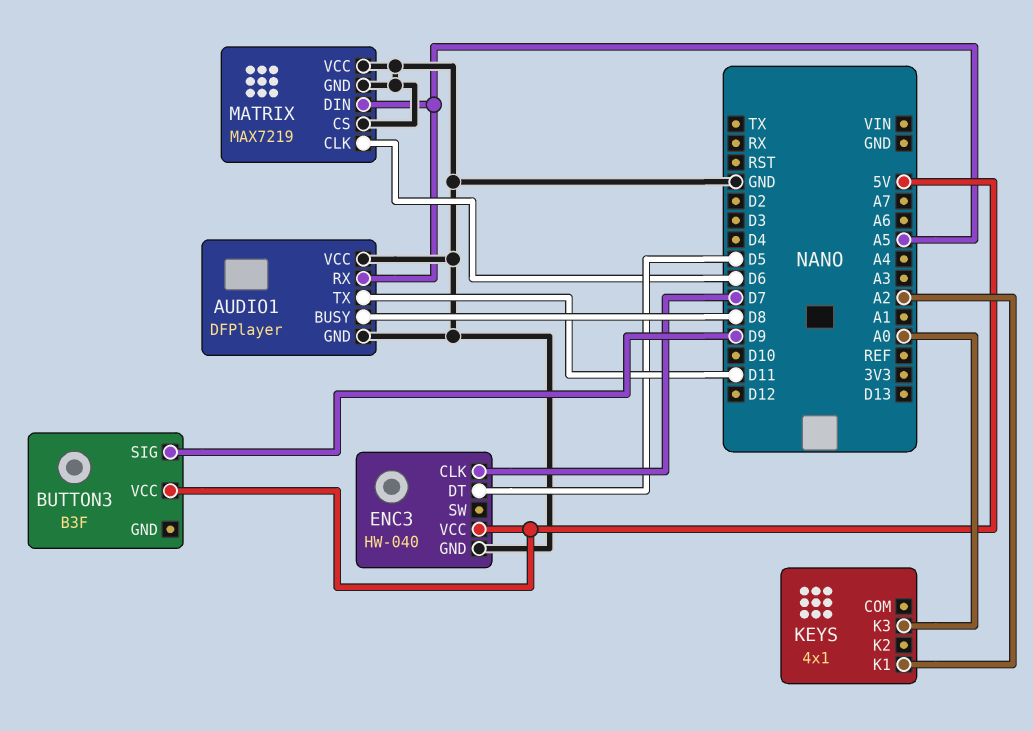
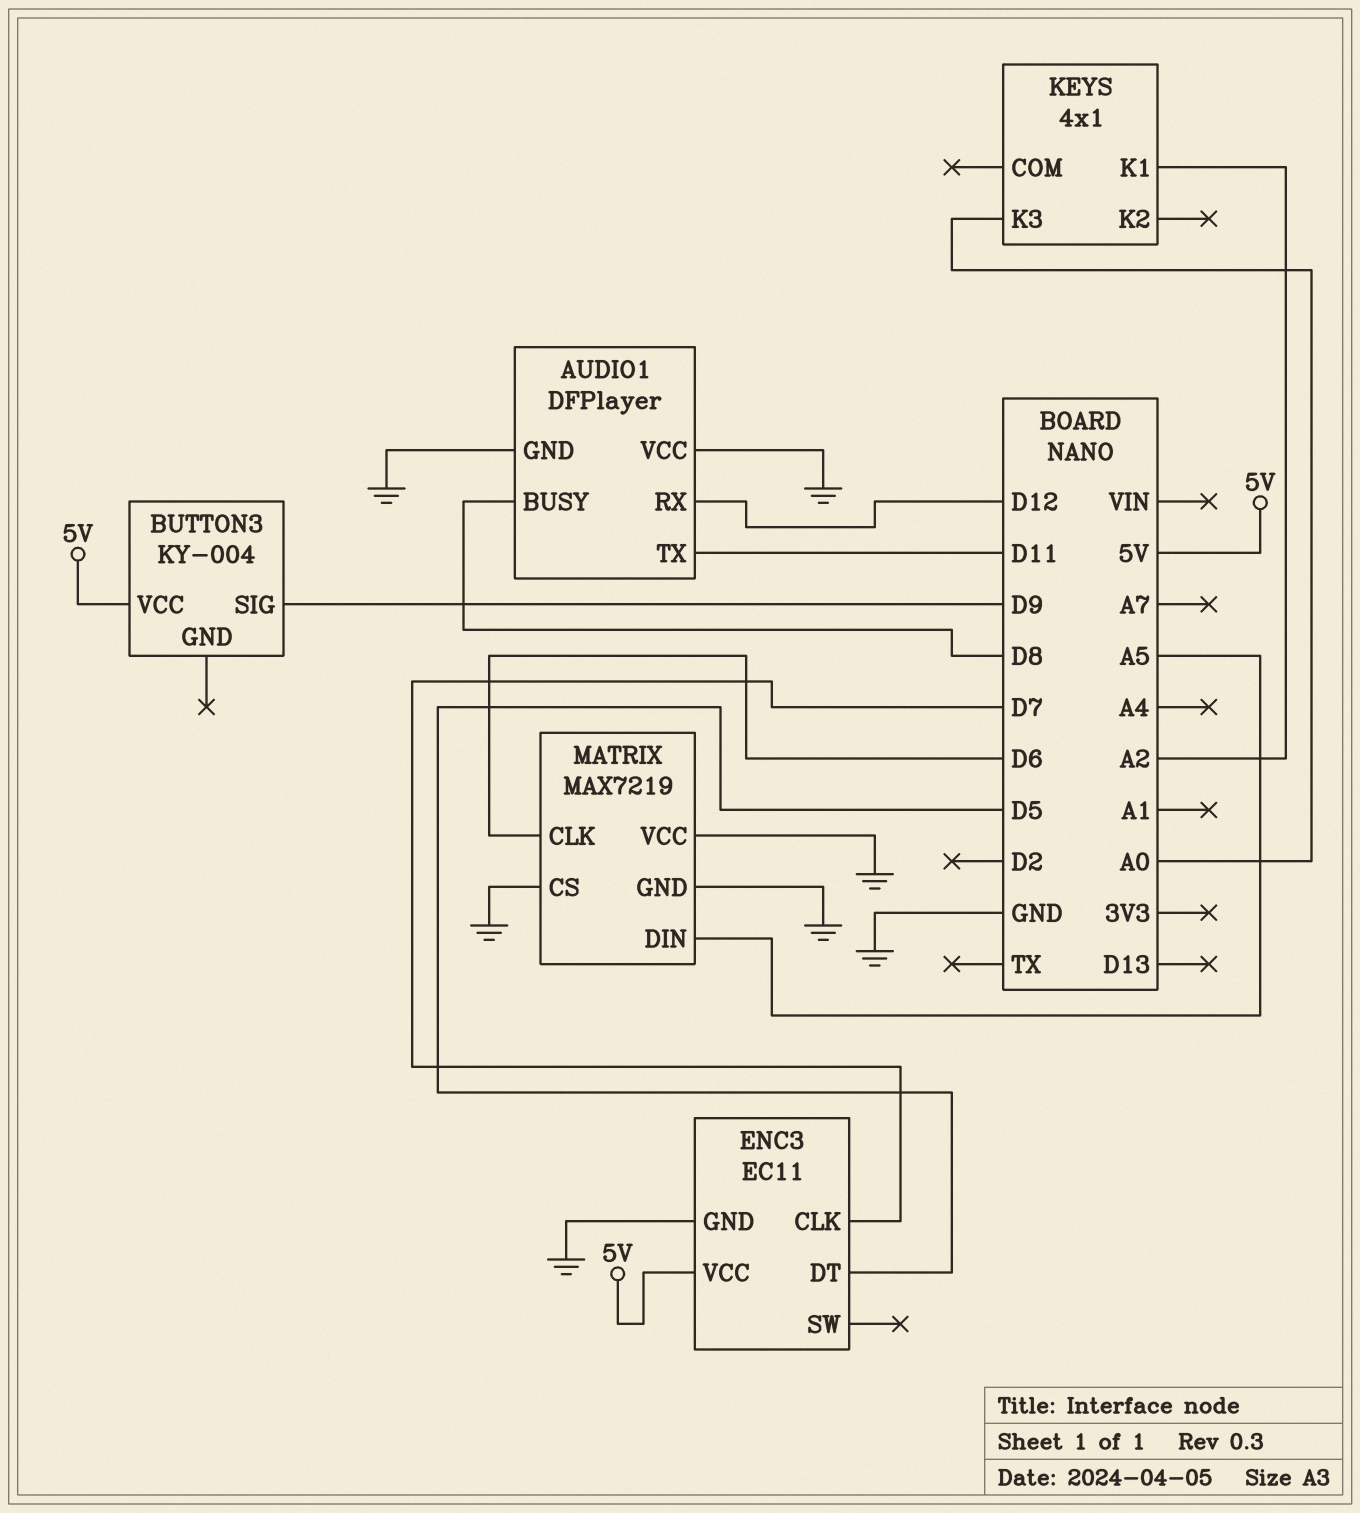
AUDIO1 pin RX: A5 -> D12
BUTTON3: B3F -> KY-004
ENC3: HW-040 -> EC11

